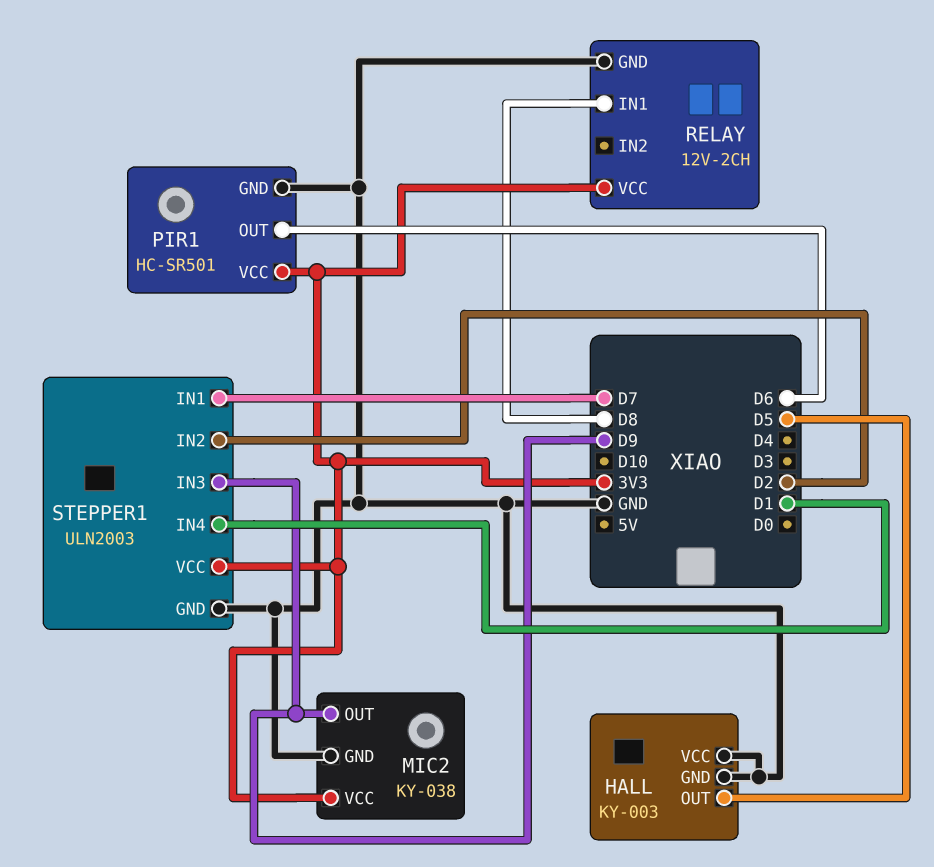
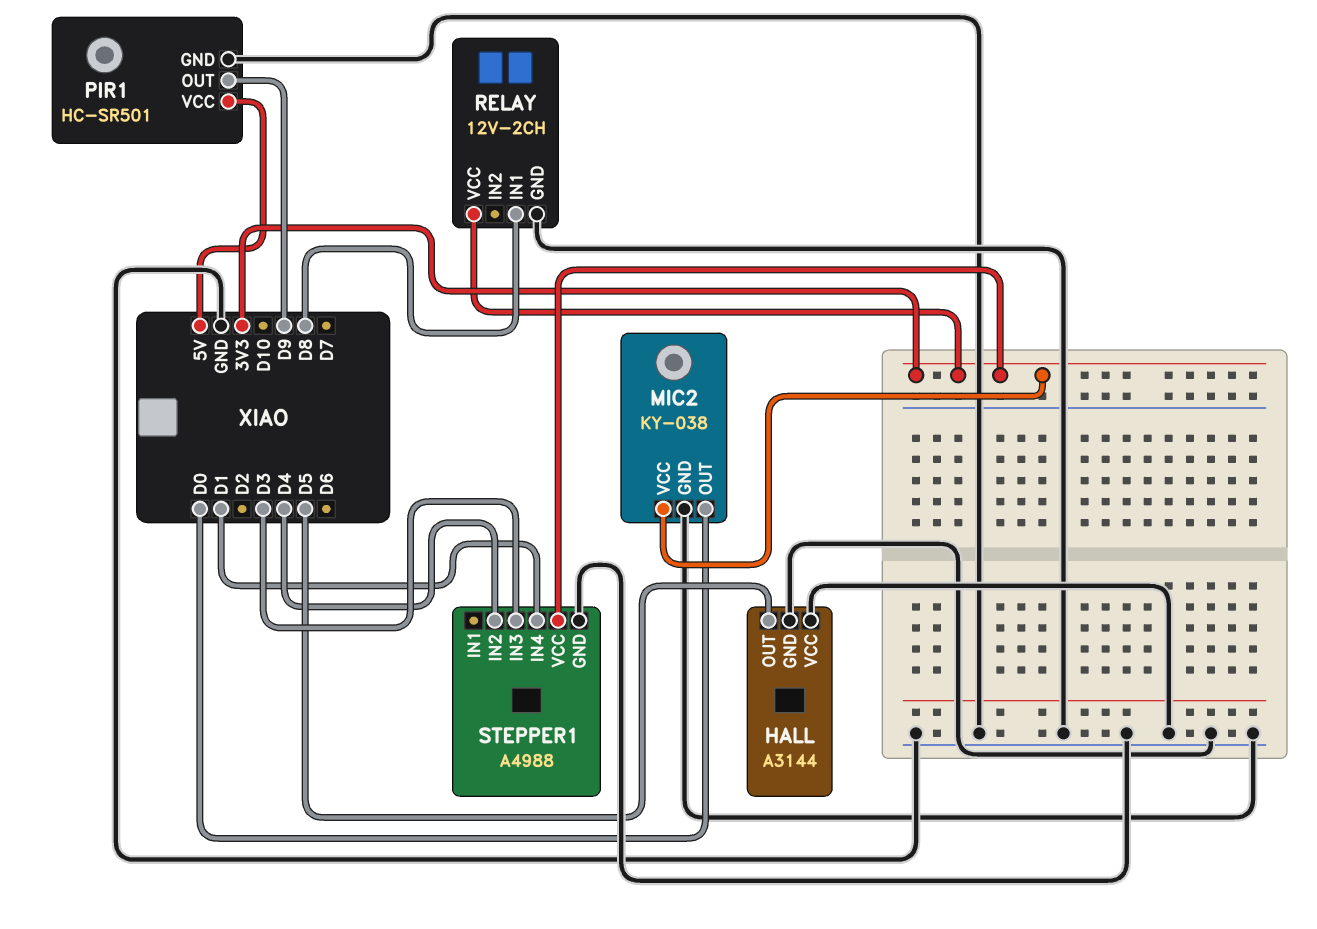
HALL: KY-003 -> A3144
MIC2 pin OUT: D9 -> D0
PIR1 pin OUT: D6 -> D9
PIR1 pin VCC: 3V3 -> 5V
STEPPER1: ULN2003 -> A4988
STEPPER1 pin IN1: D7 -> none
STEPPER1 pin IN2: D2 -> D4
STEPPER1 pin IN3: D9 -> D3

